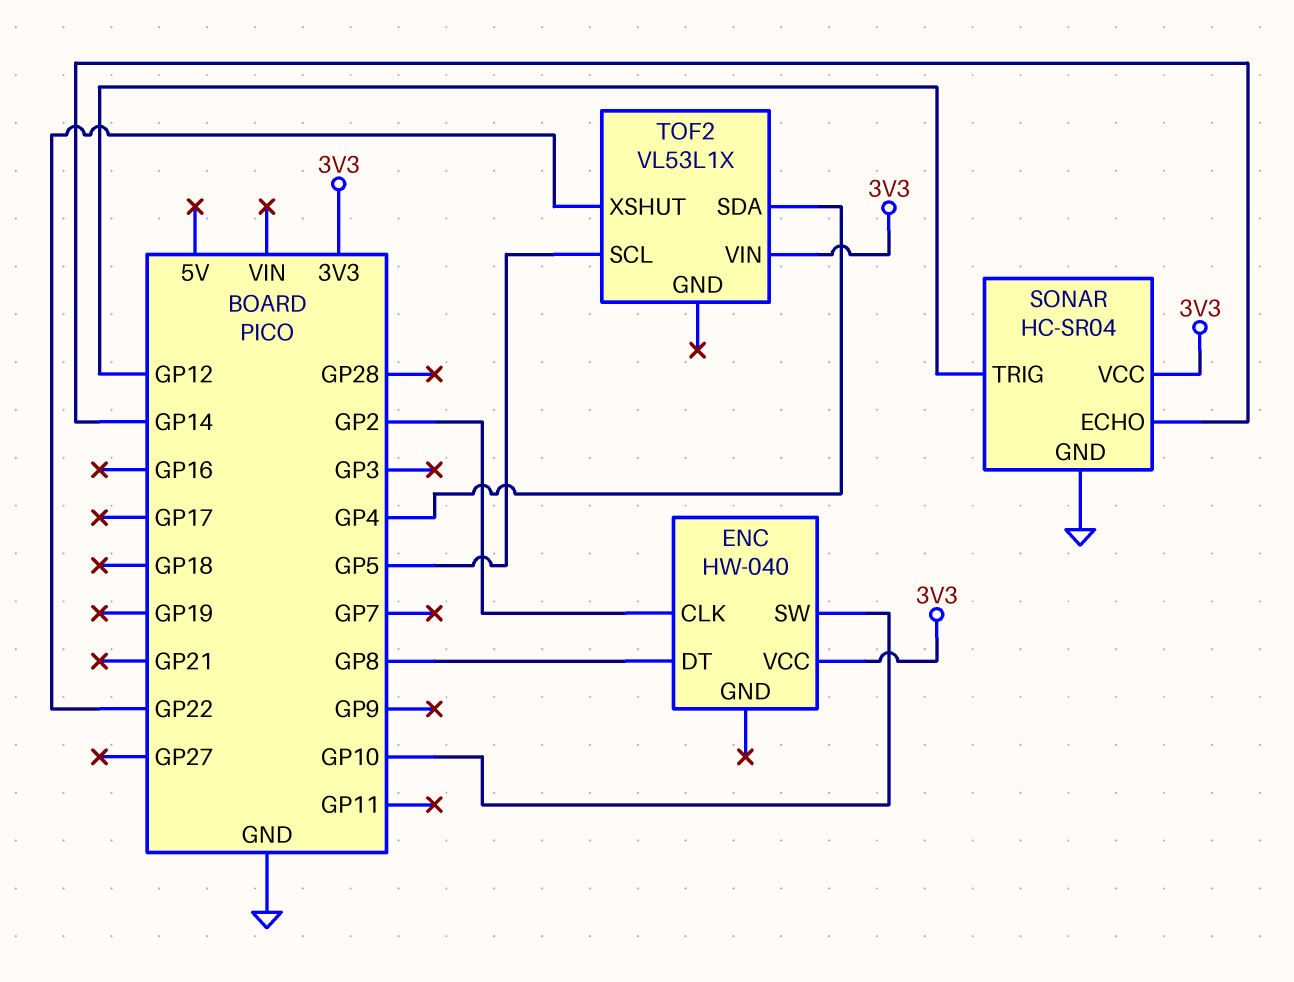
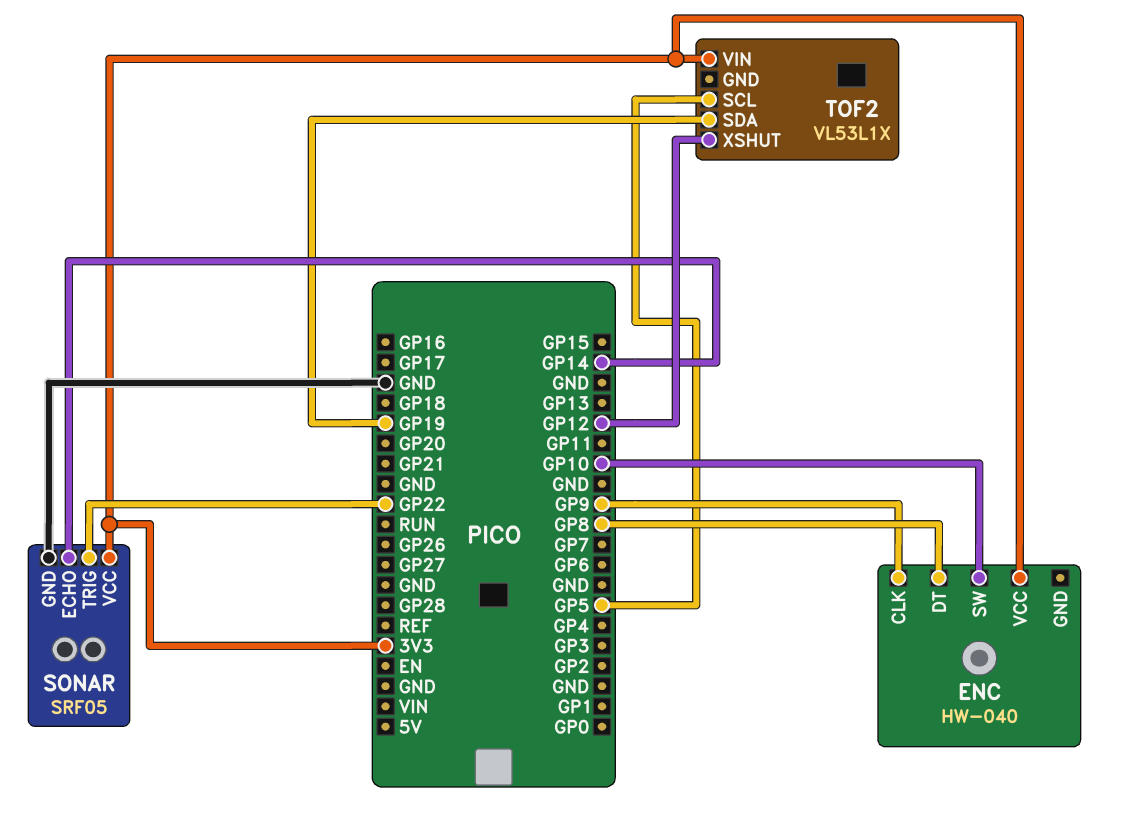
ENC pin CLK: GP2 -> GP9
SONAR: HC-SR04 -> SRF05
SONAR pin TRIG: GP12 -> GP22
TOF2 pin SDA: GP4 -> GP19
TOF2 pin XSHUT: GP22 -> GP12

